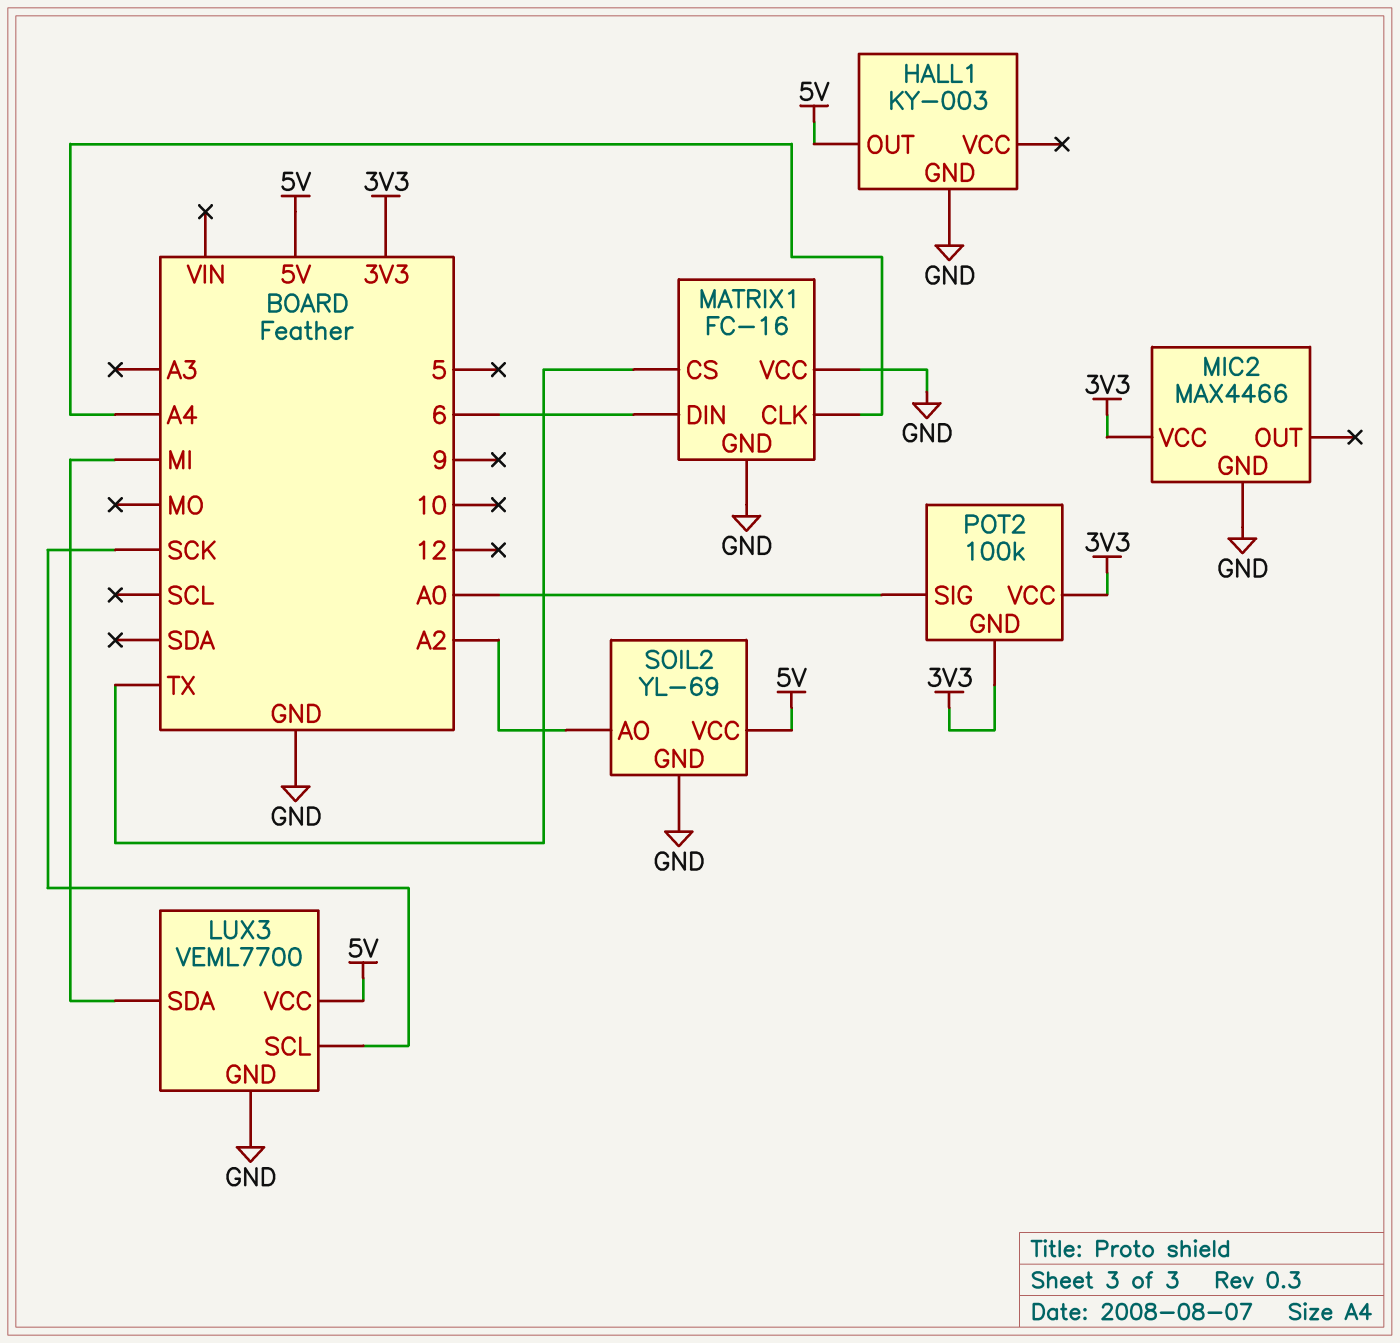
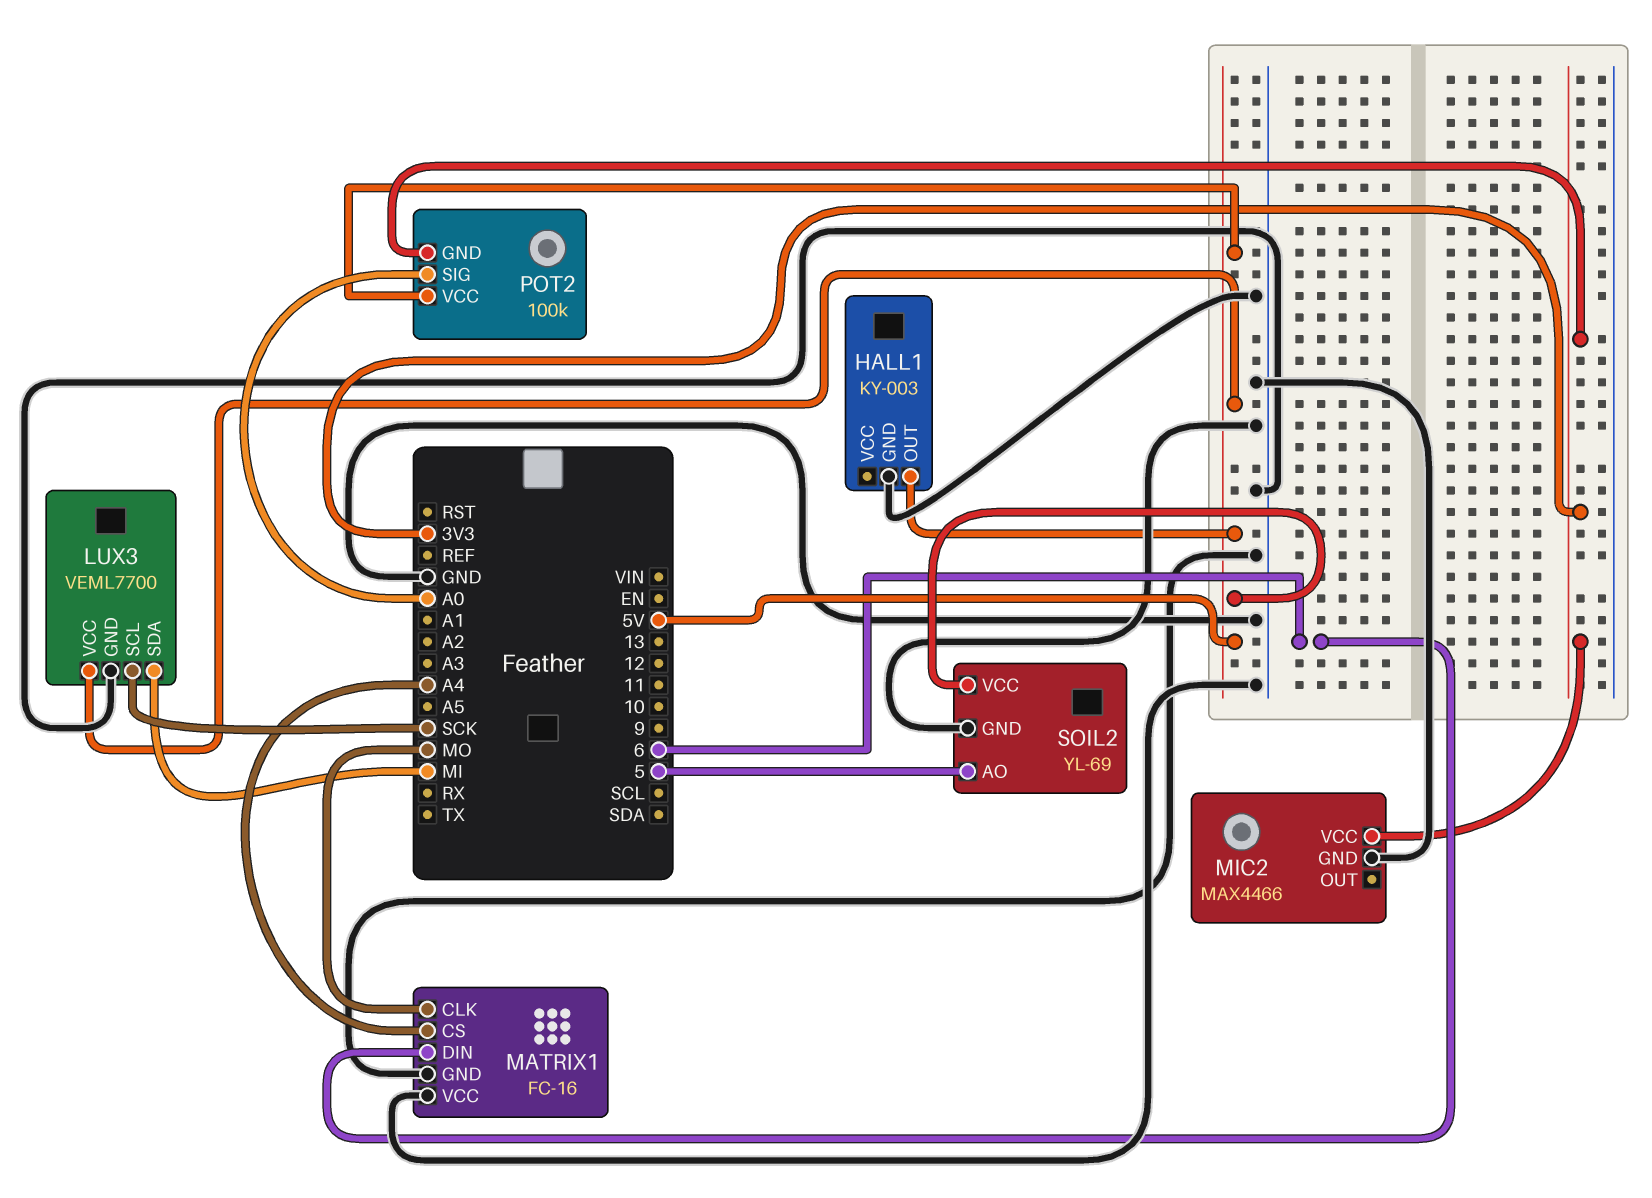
MATRIX1 pin CLK: A4 -> MO
MATRIX1 pin CS: TX -> A4
POT2 pin VCC: 3V3 -> 5V
SOIL2 pin AO: A2 -> 5

